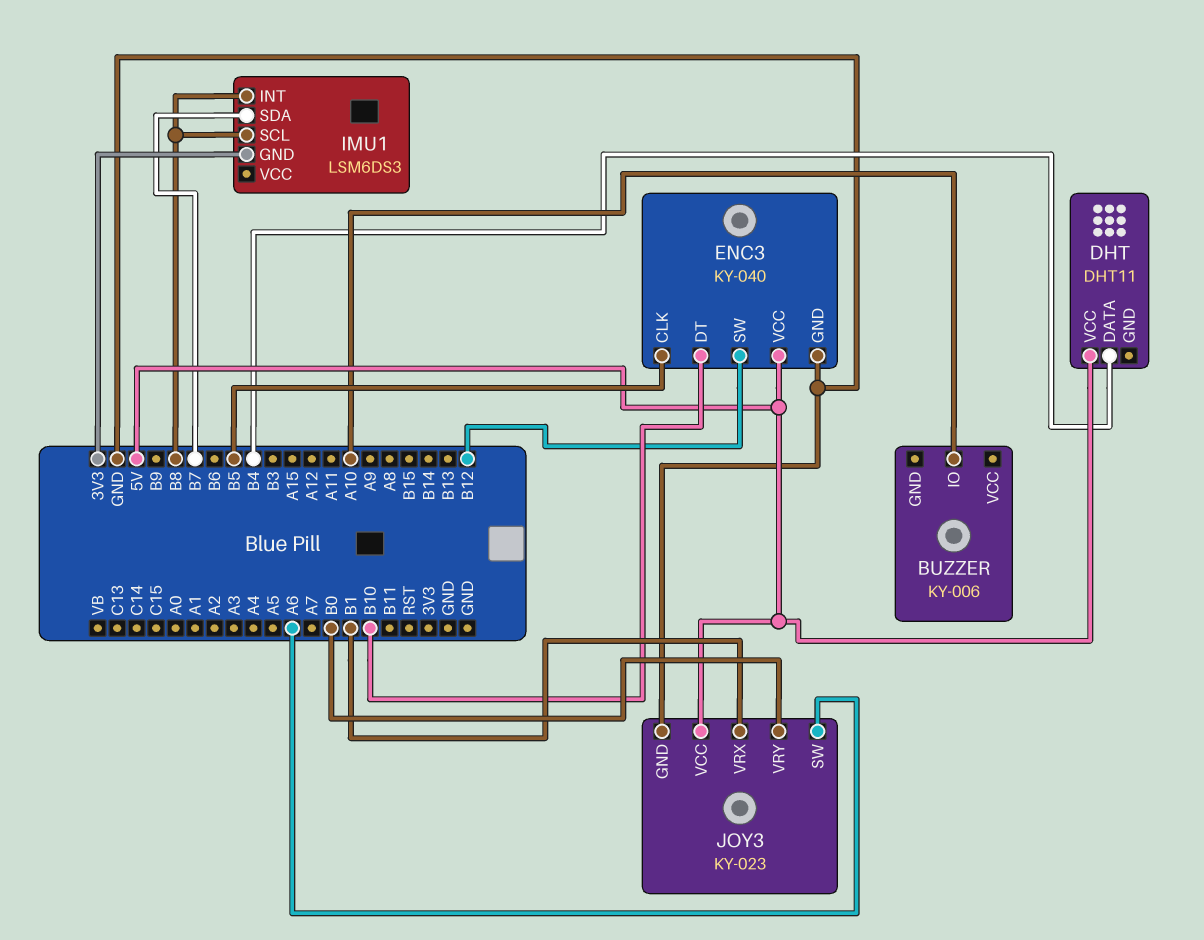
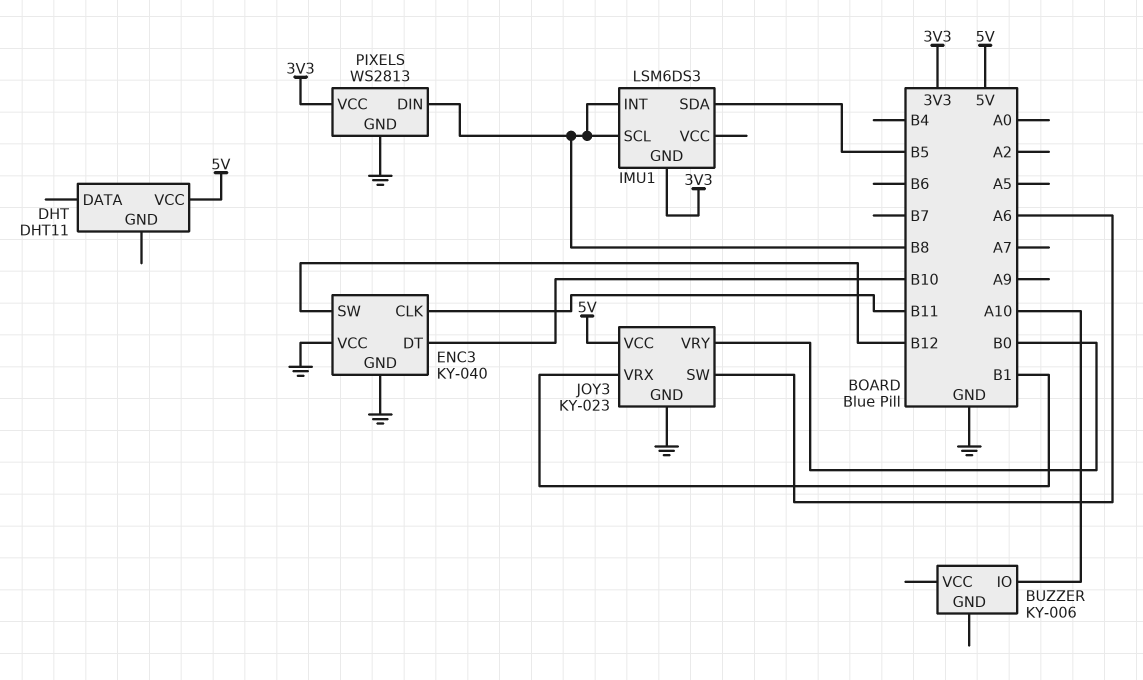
DHT pin DATA: B4 -> none
ENC3 pin CLK: B5 -> B11
ENC3 pin VCC: 5V -> GND
IMU1 pin SDA: B7 -> B5
PIXELS: none -> WS2813
PIXELS pin DIN: none -> B8
PIXELS pin GND: none -> GND
PIXELS pin VCC: none -> 3V3

